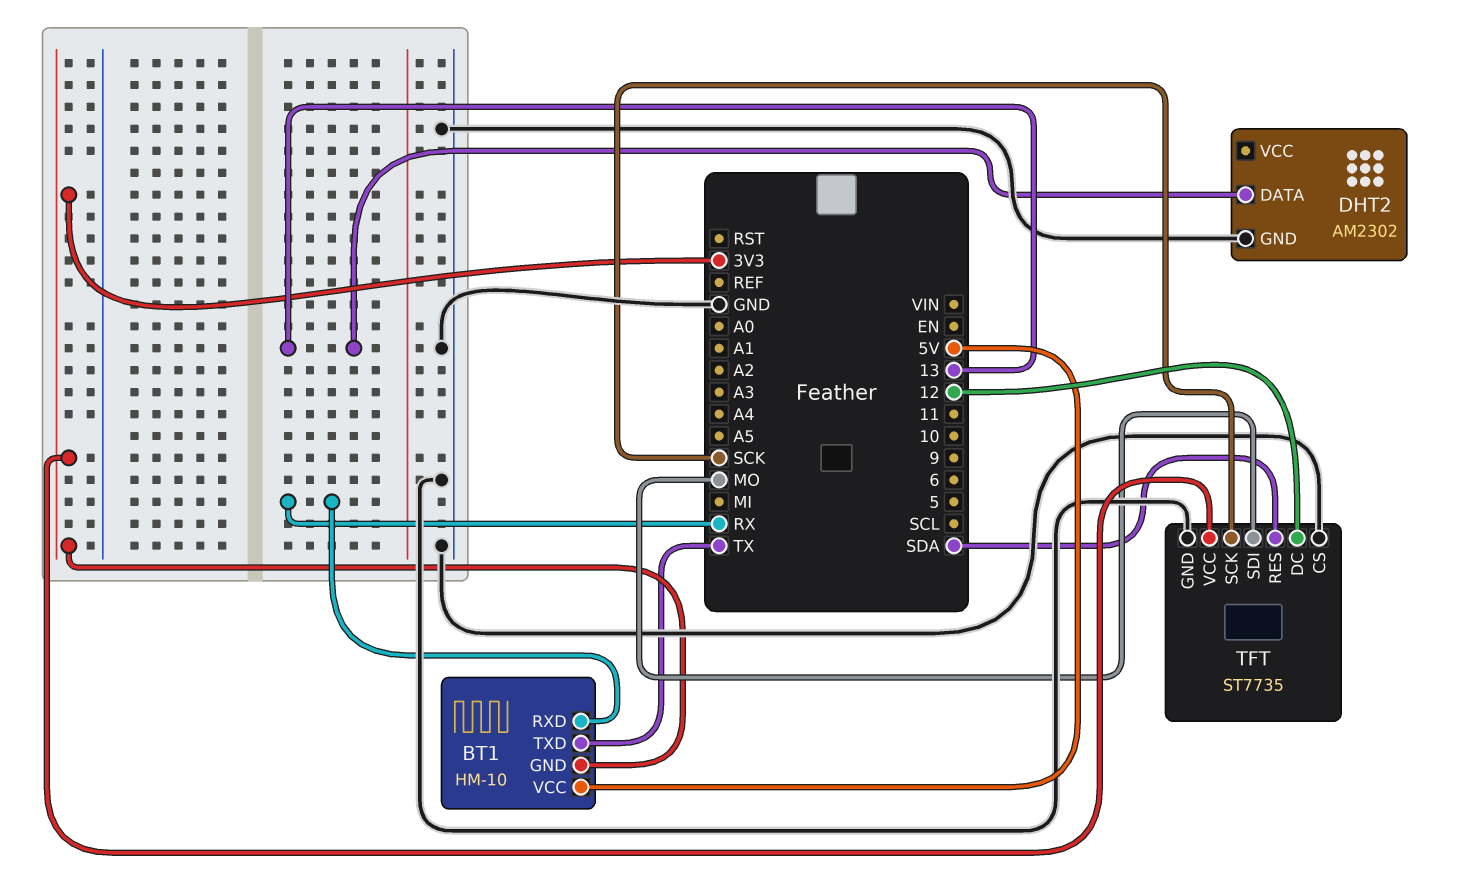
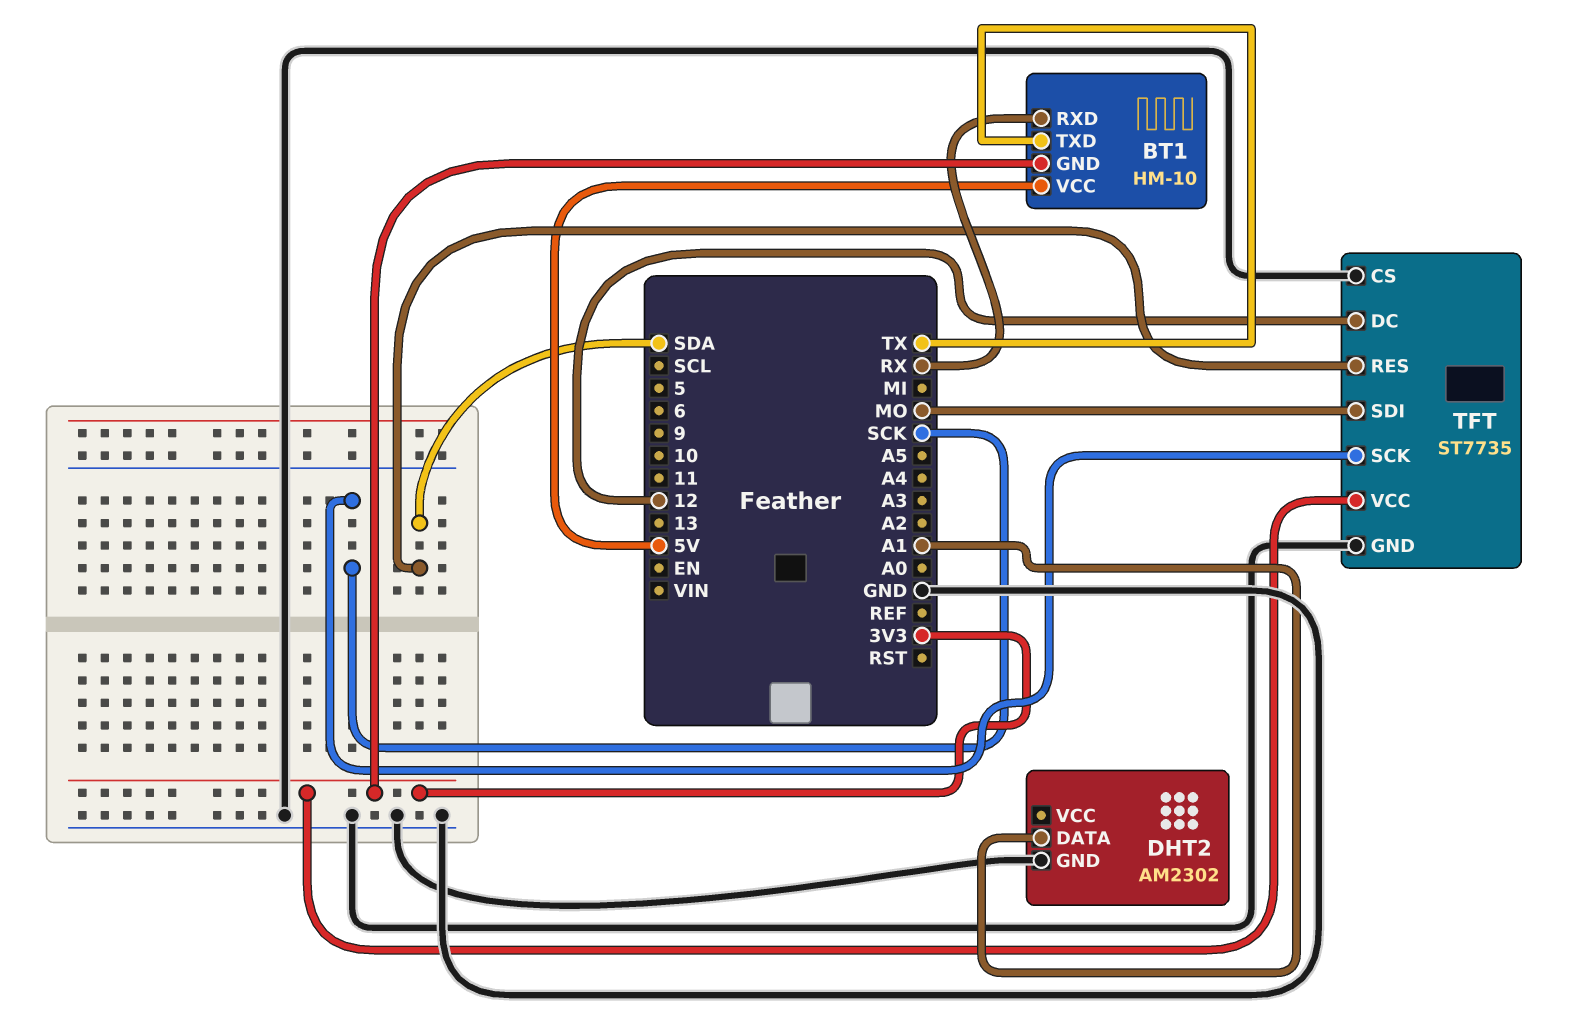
DHT2 pin DATA: 13 -> A1

